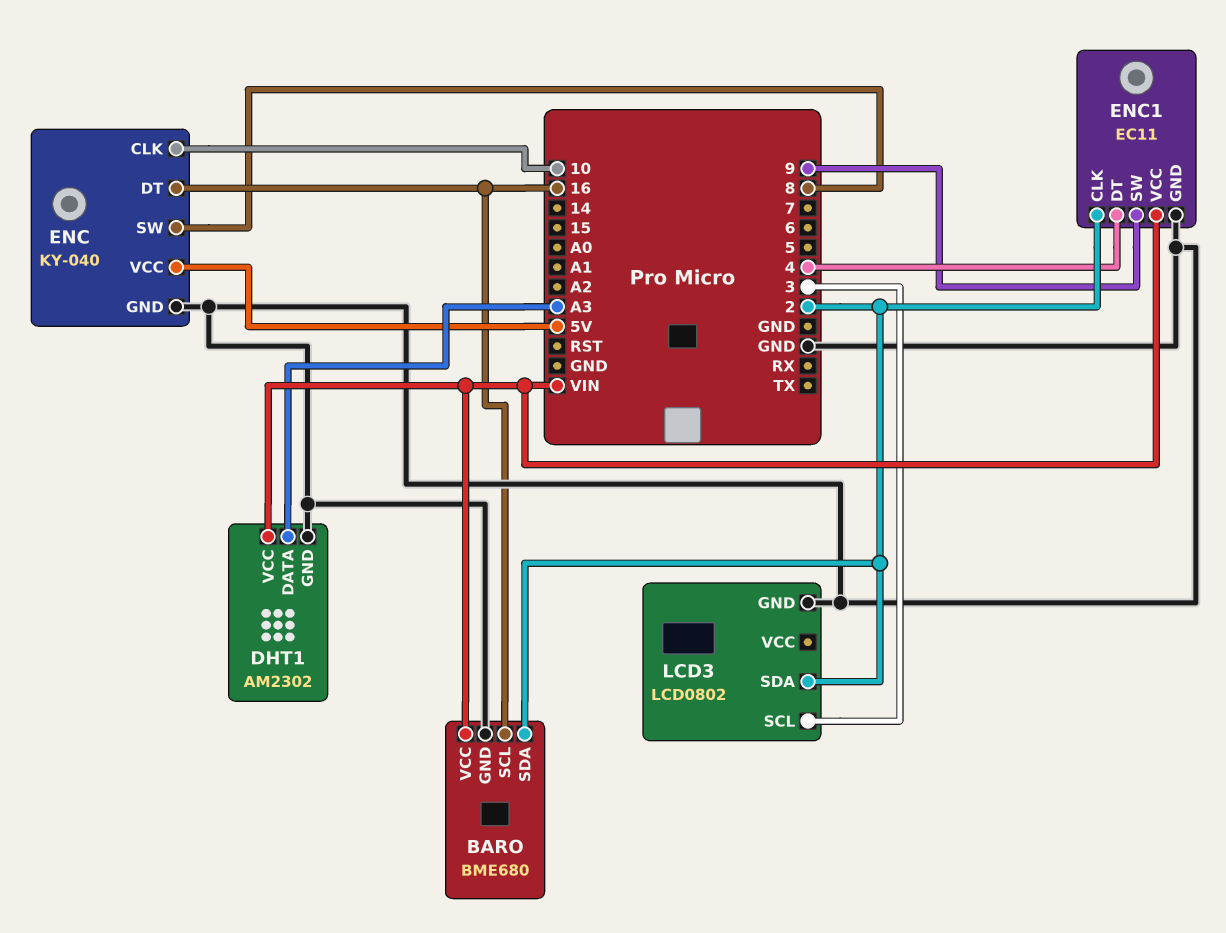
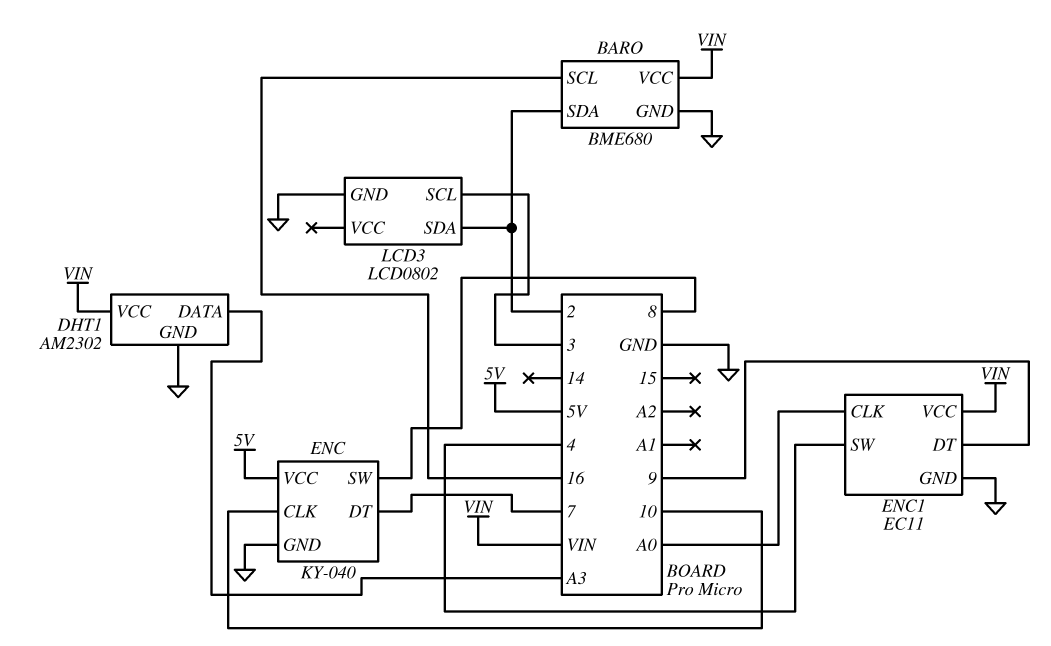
ENC pin DT: 16 -> 7
ENC1 pin CLK: 2 -> A0
ENC1 pin DT: 4 -> 9
ENC1 pin SW: 9 -> 4

